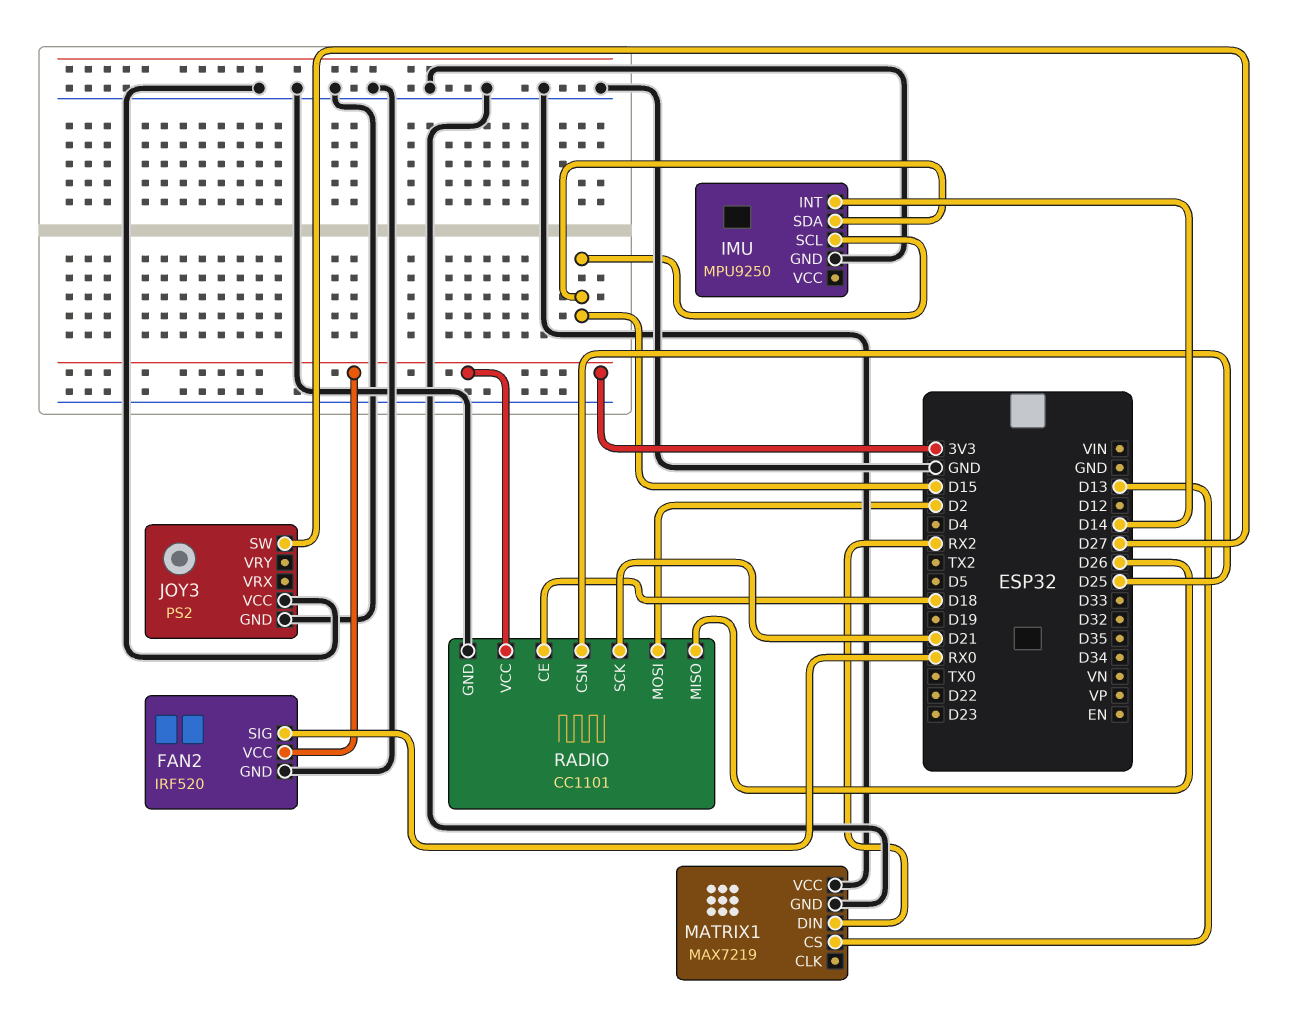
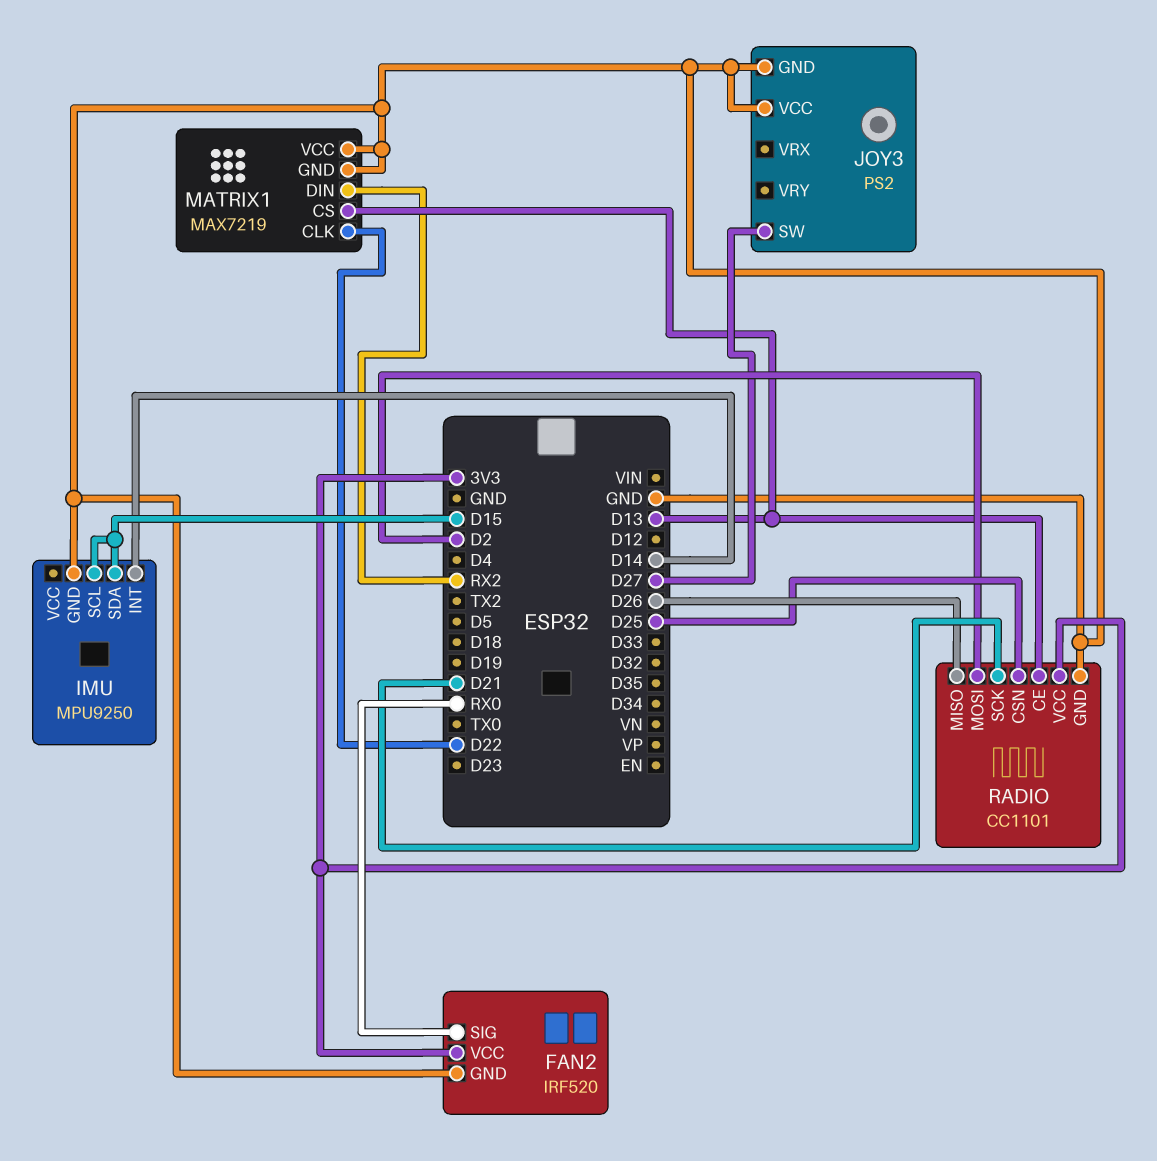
MATRIX1 pin CLK: none -> D22
RADIO pin CE: D18 -> D13

